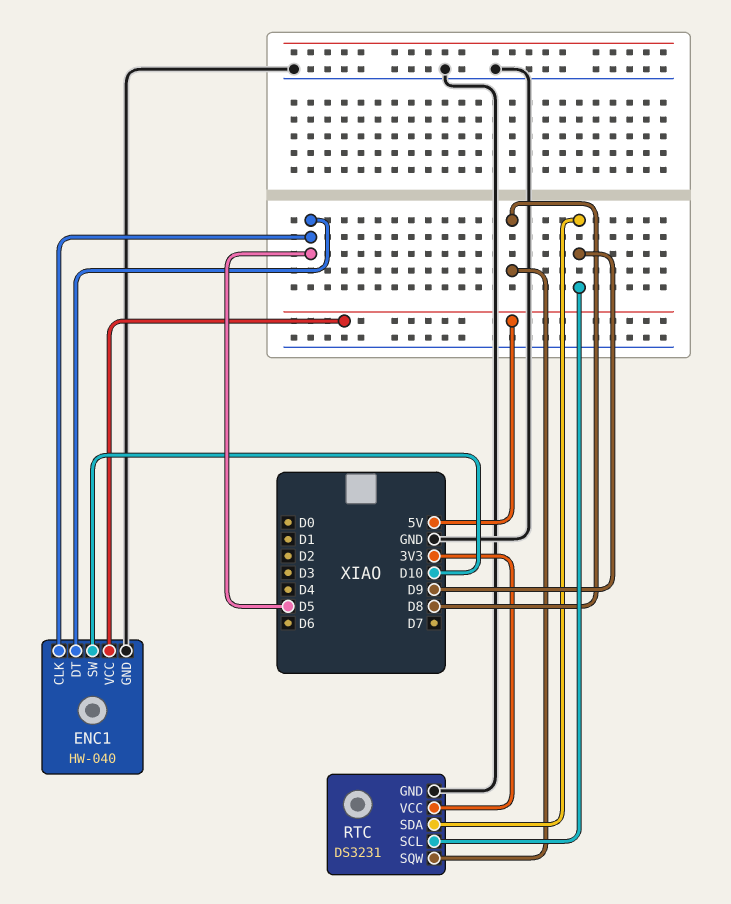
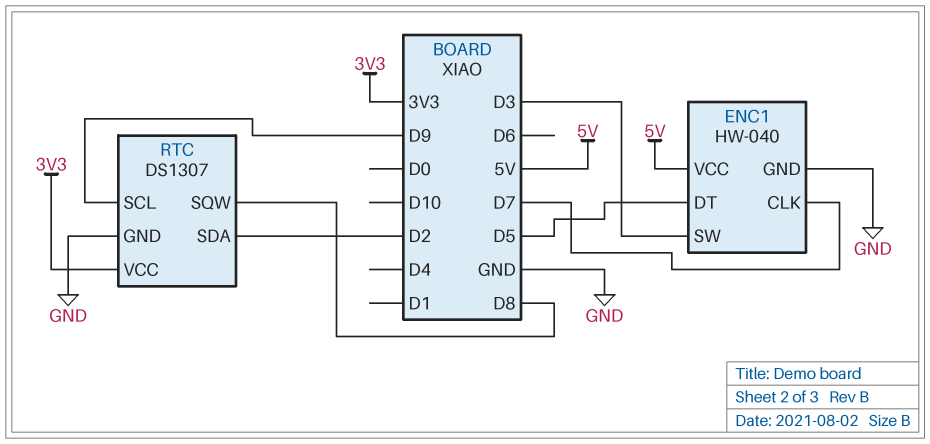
ENC1 pin CLK: D5 -> D7
ENC1 pin SW: D10 -> D3
RTC: DS3231 -> DS1307
RTC pin SDA: D9 -> D2

